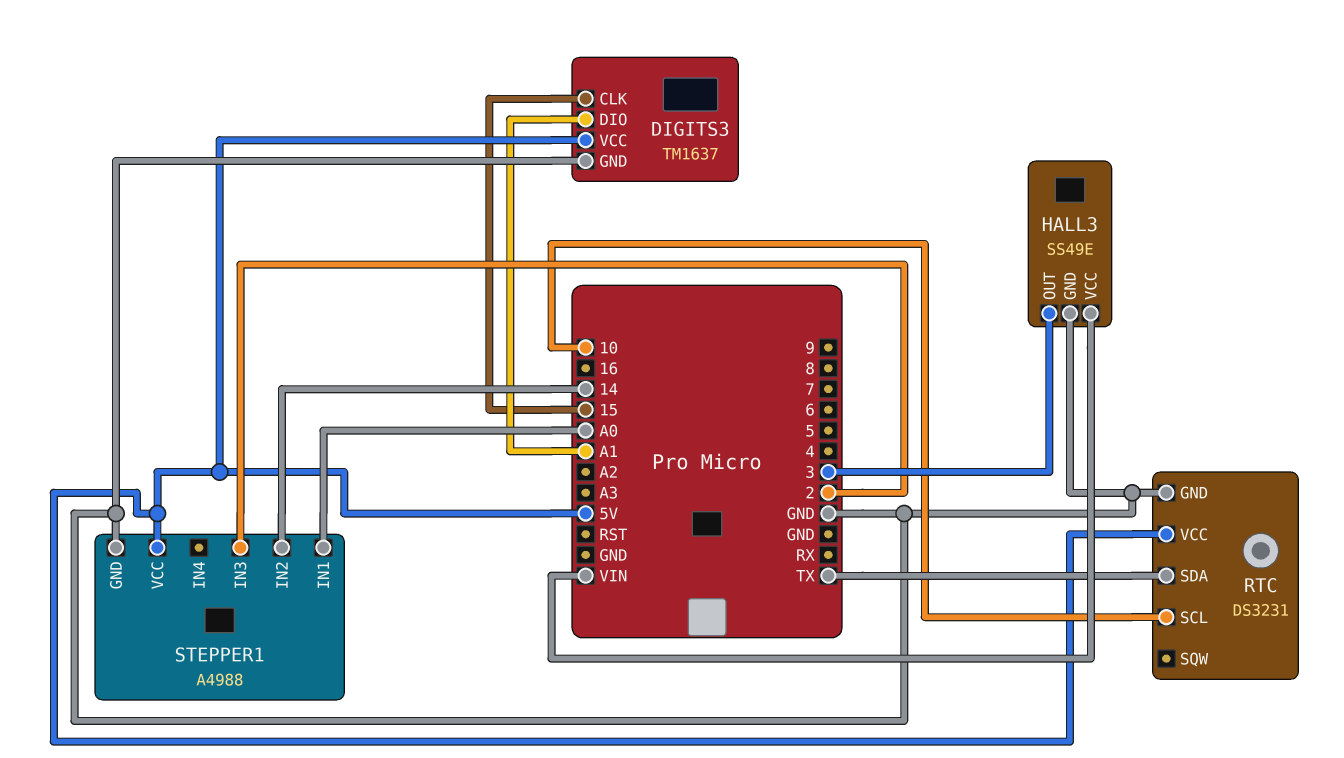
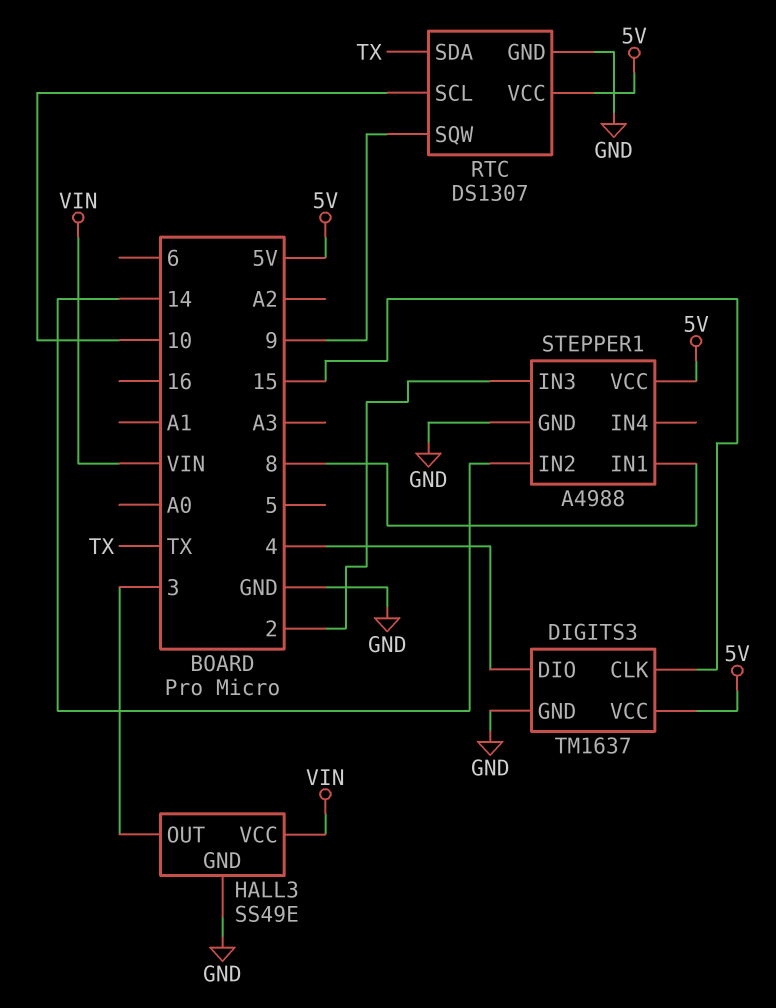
DIGITS3 pin DIO: A1 -> 4
RTC: DS3231 -> DS1307
RTC pin SQW: none -> 9
STEPPER1 pin IN1: A0 -> 8

